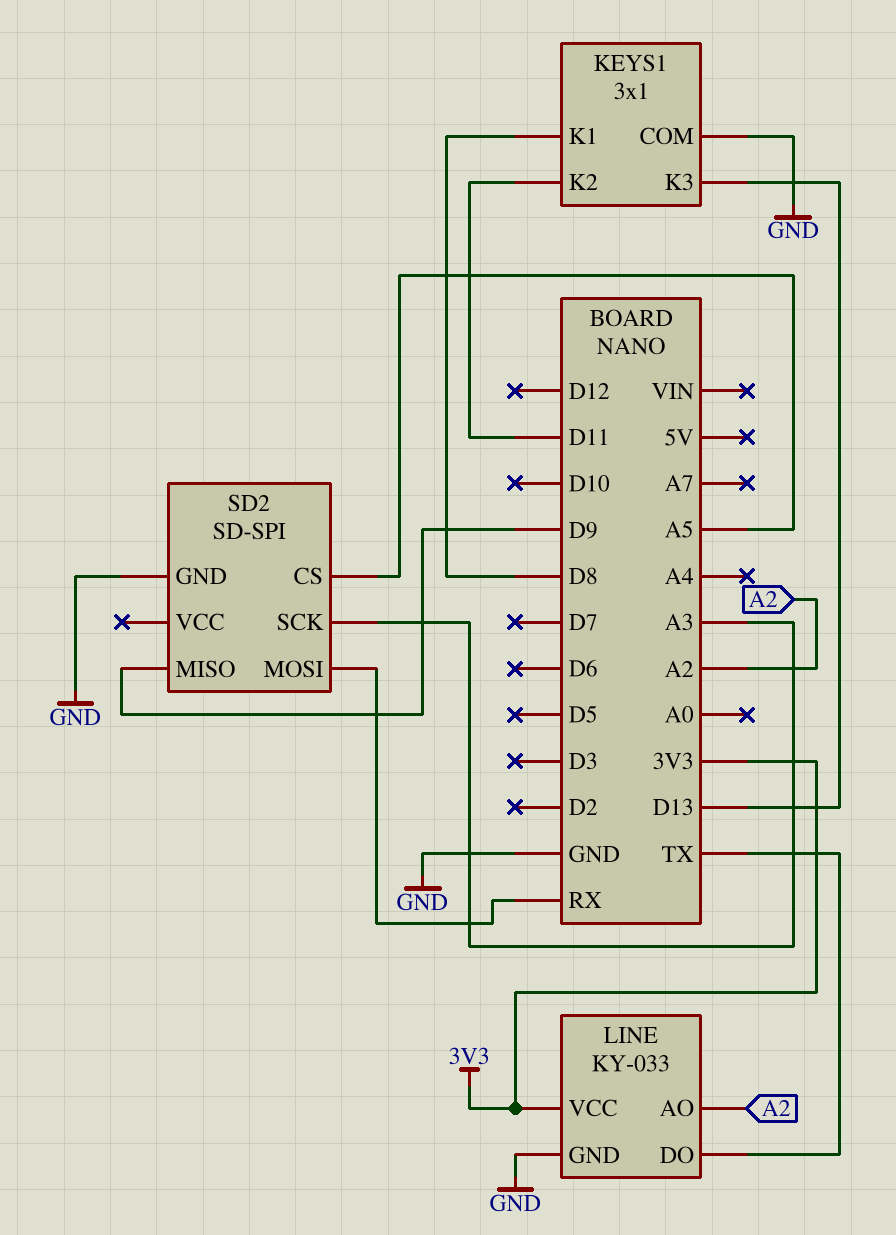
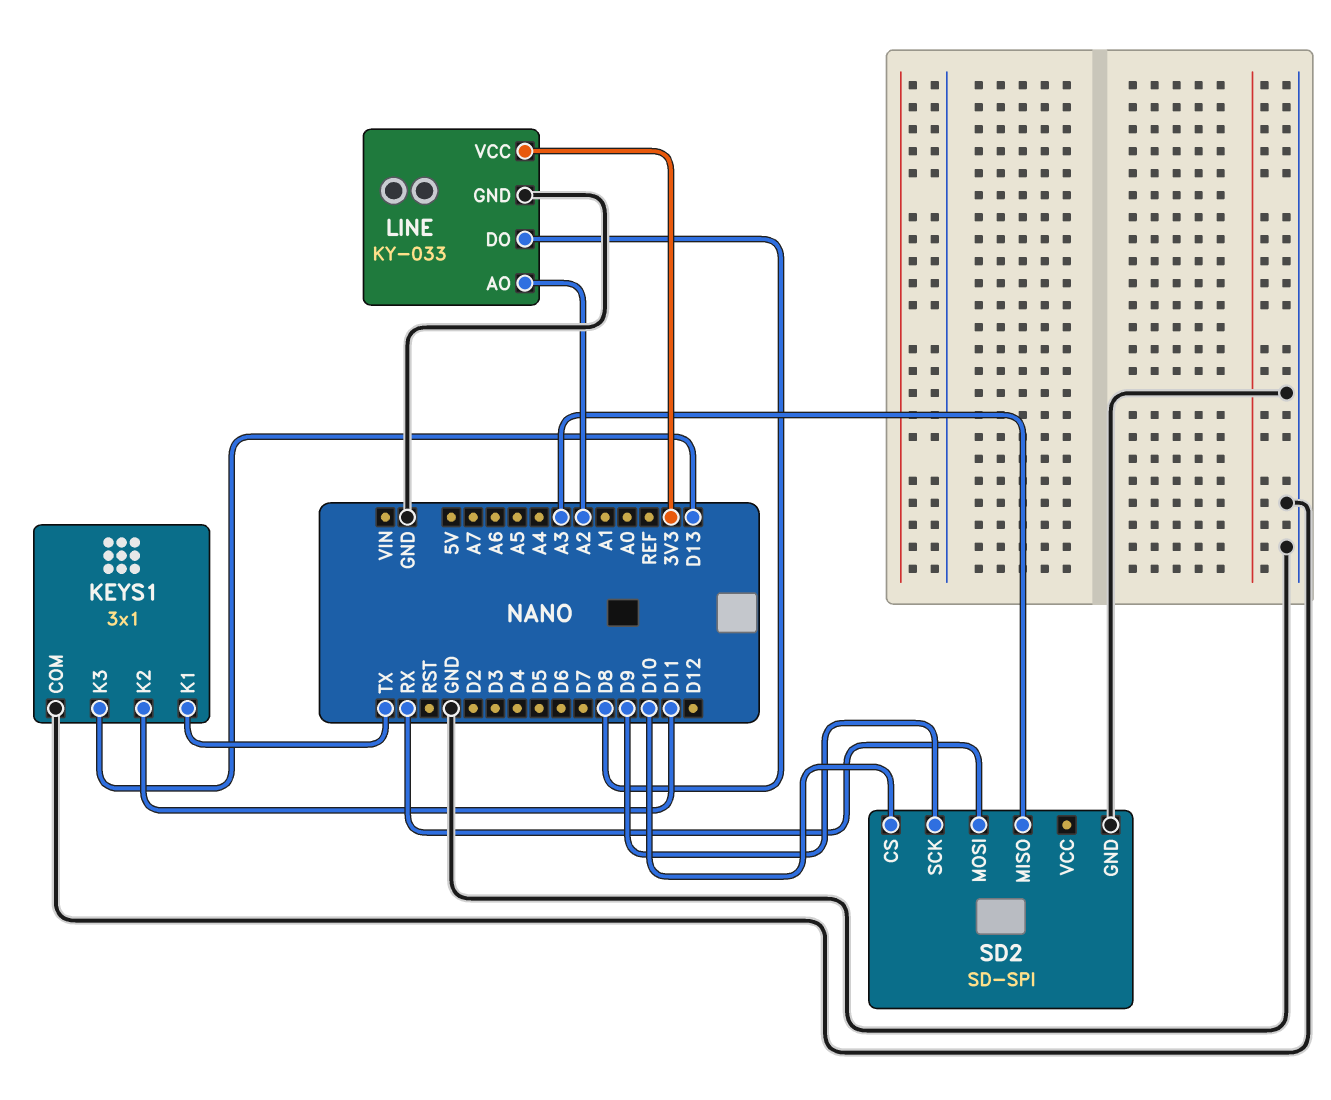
KEYS1 pin K1: D8 -> TX
LINE pin DO: TX -> D8
SD2 pin CS: A5 -> D10
SD2 pin MISO: D9 -> A3
SD2 pin SCK: A3 -> D9

